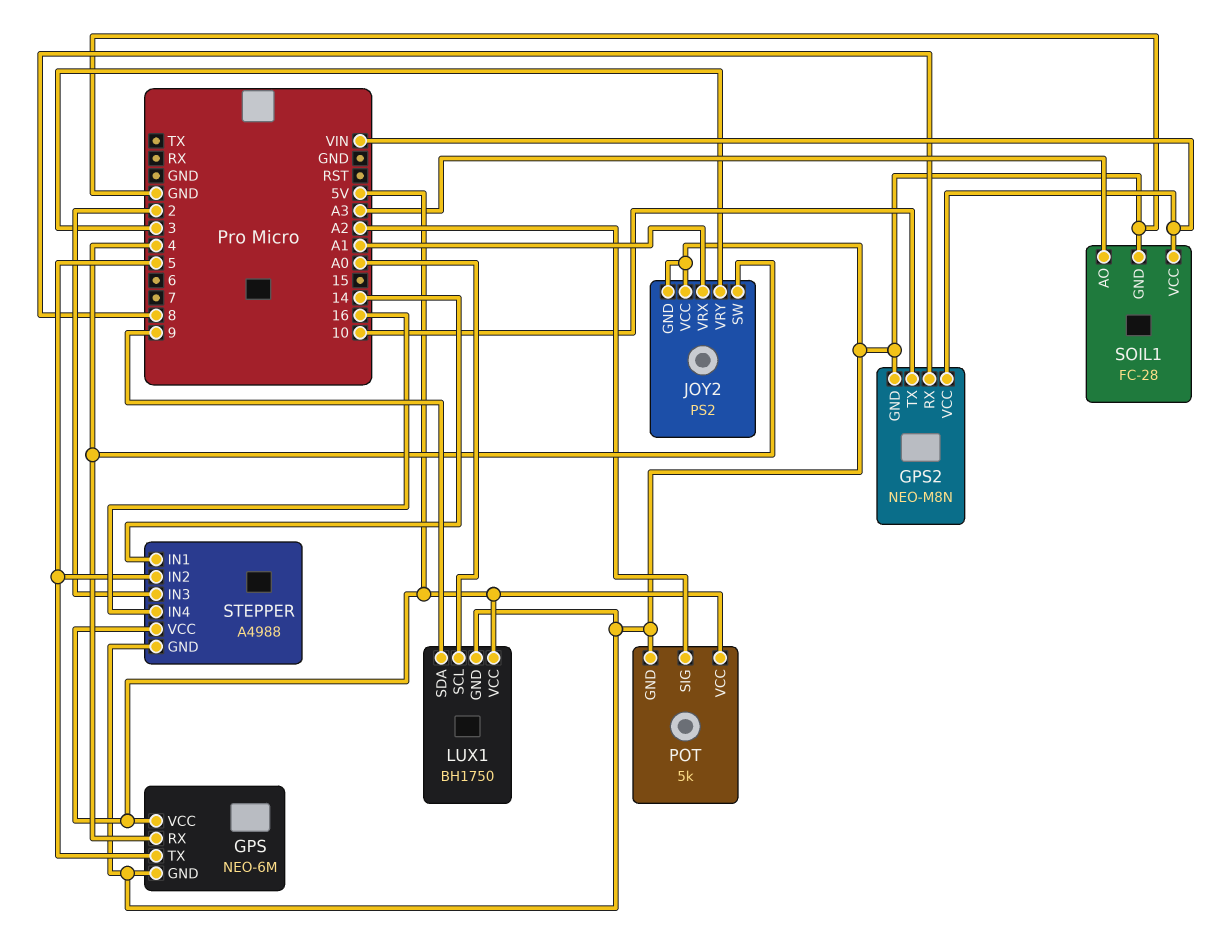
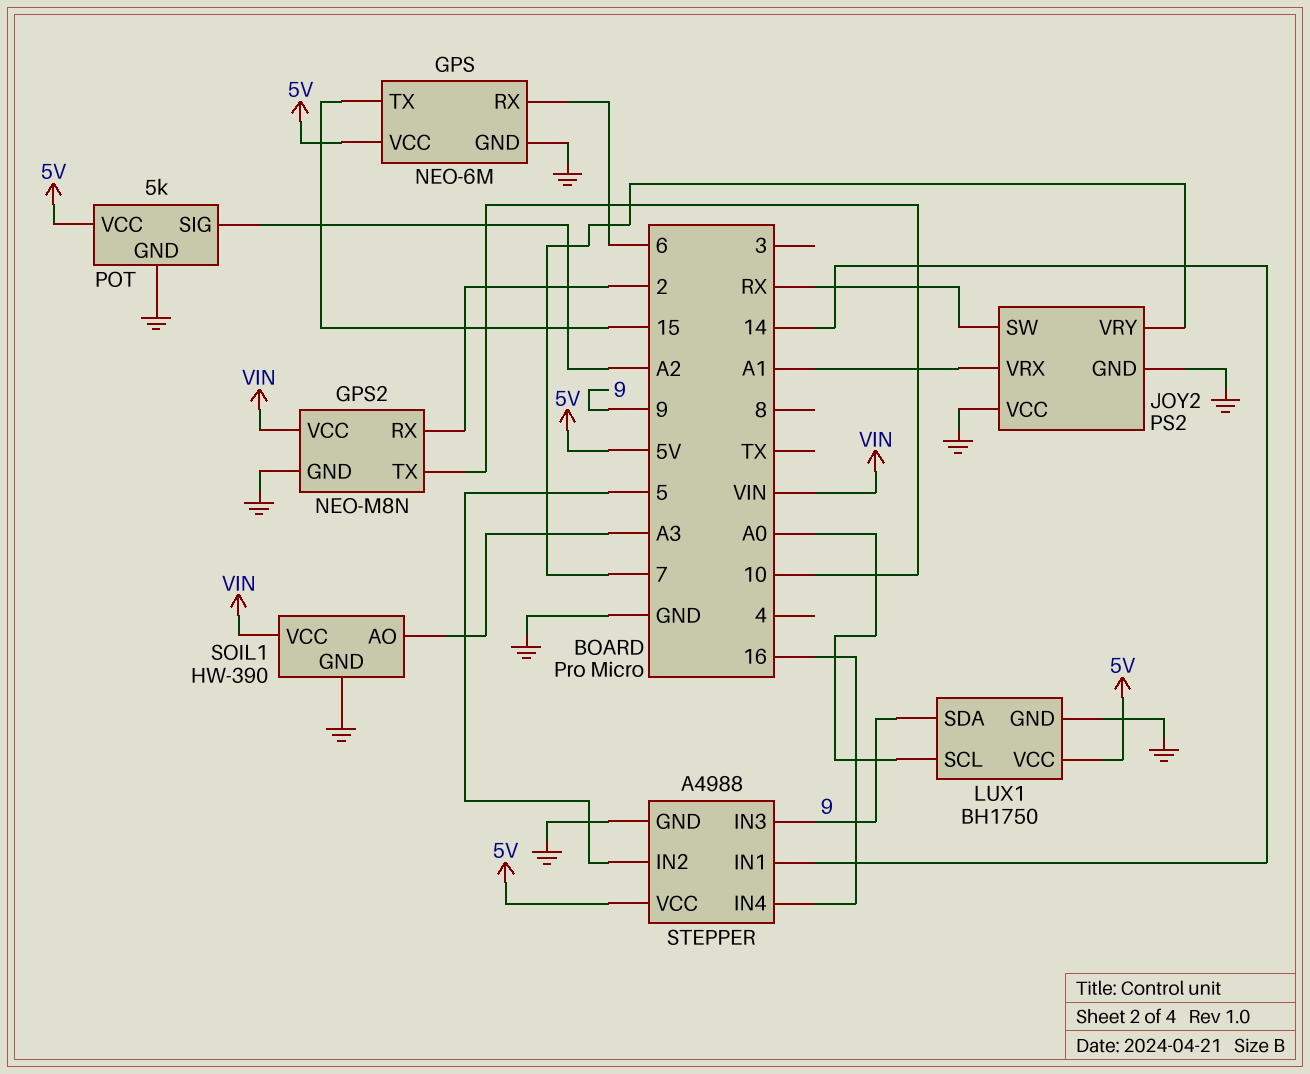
GPS pin RX: 4 -> 6
GPS pin TX: 5 -> 15
GPS2 pin RX: 8 -> 2
JOY2 pin SW: 4 -> RX
JOY2 pin VRY: 3 -> 7
SOIL1: FC-28 -> HW-390
STEPPER pin IN3: 2 -> 9

